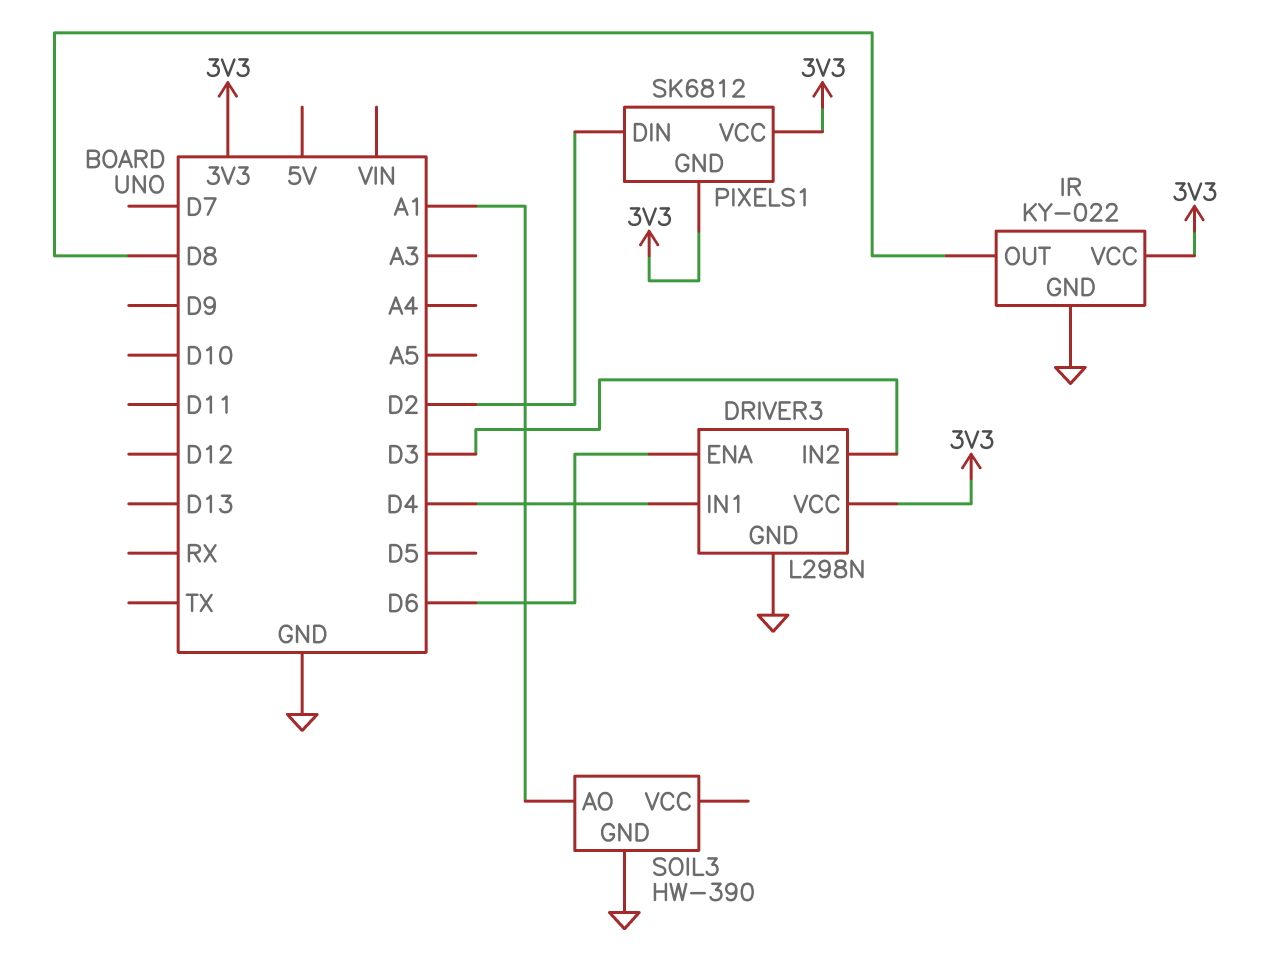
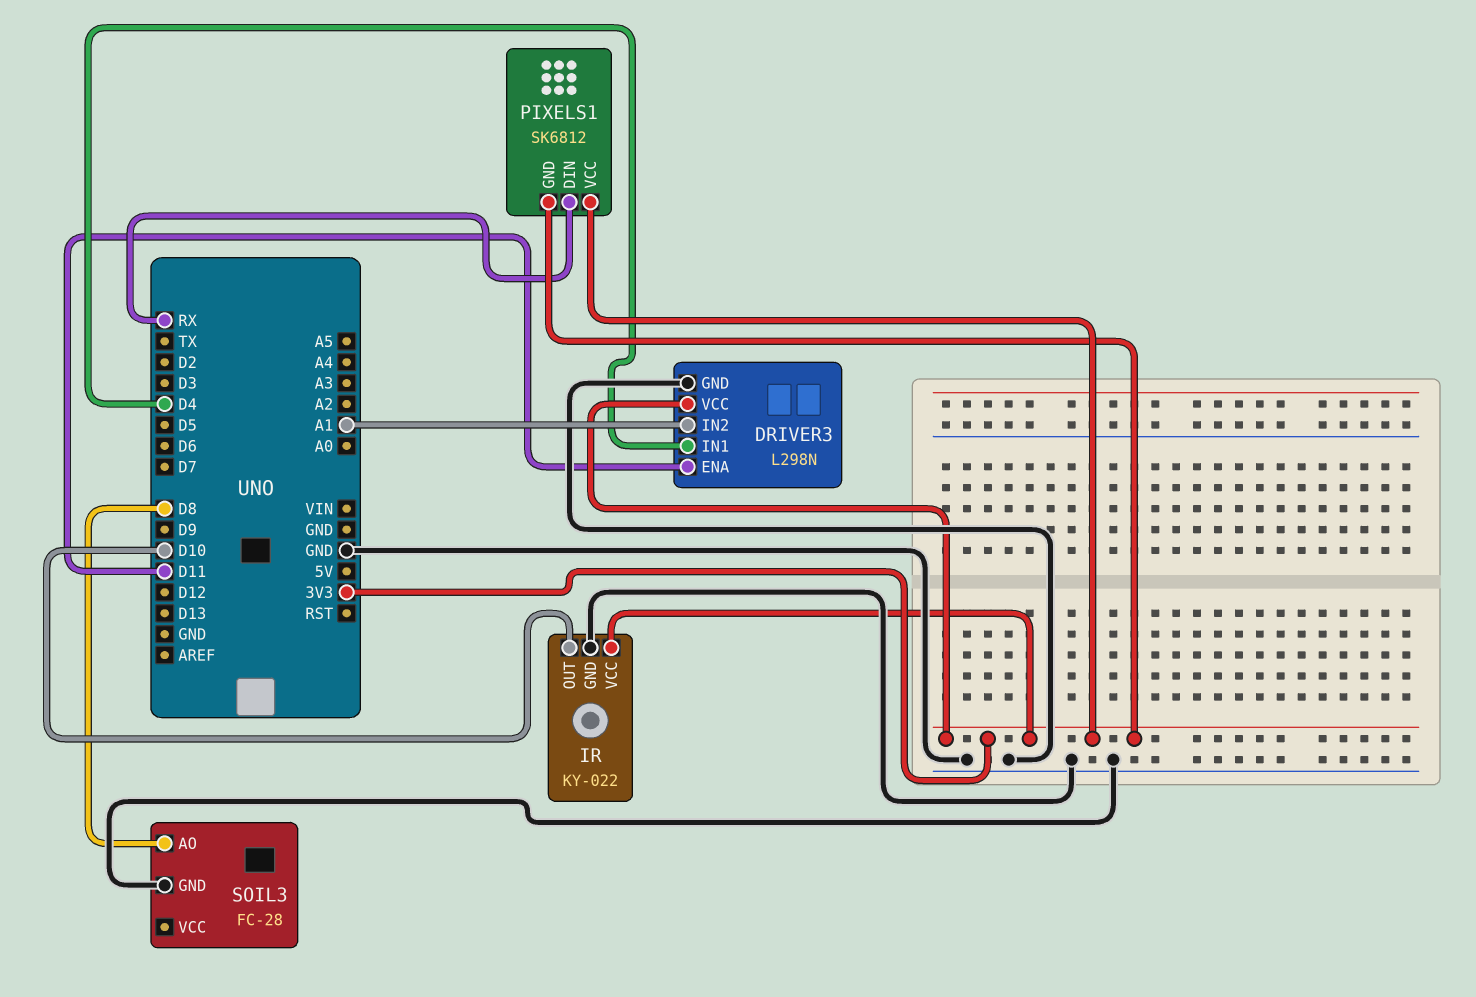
DRIVER3 pin ENA: D6 -> D11
DRIVER3 pin IN2: D3 -> A1
IR pin OUT: D8 -> D10
PIXELS1 pin DIN: D2 -> RX
SOIL3: HW-390 -> FC-28
SOIL3 pin AO: A1 -> D8

